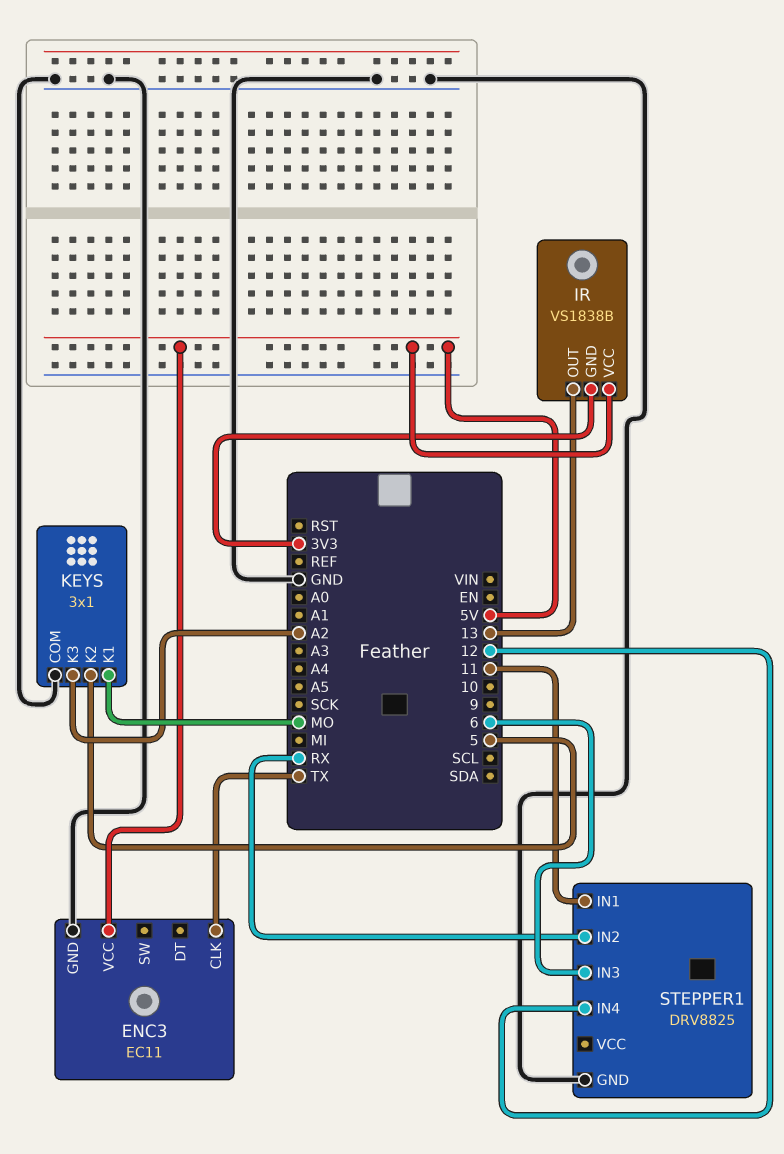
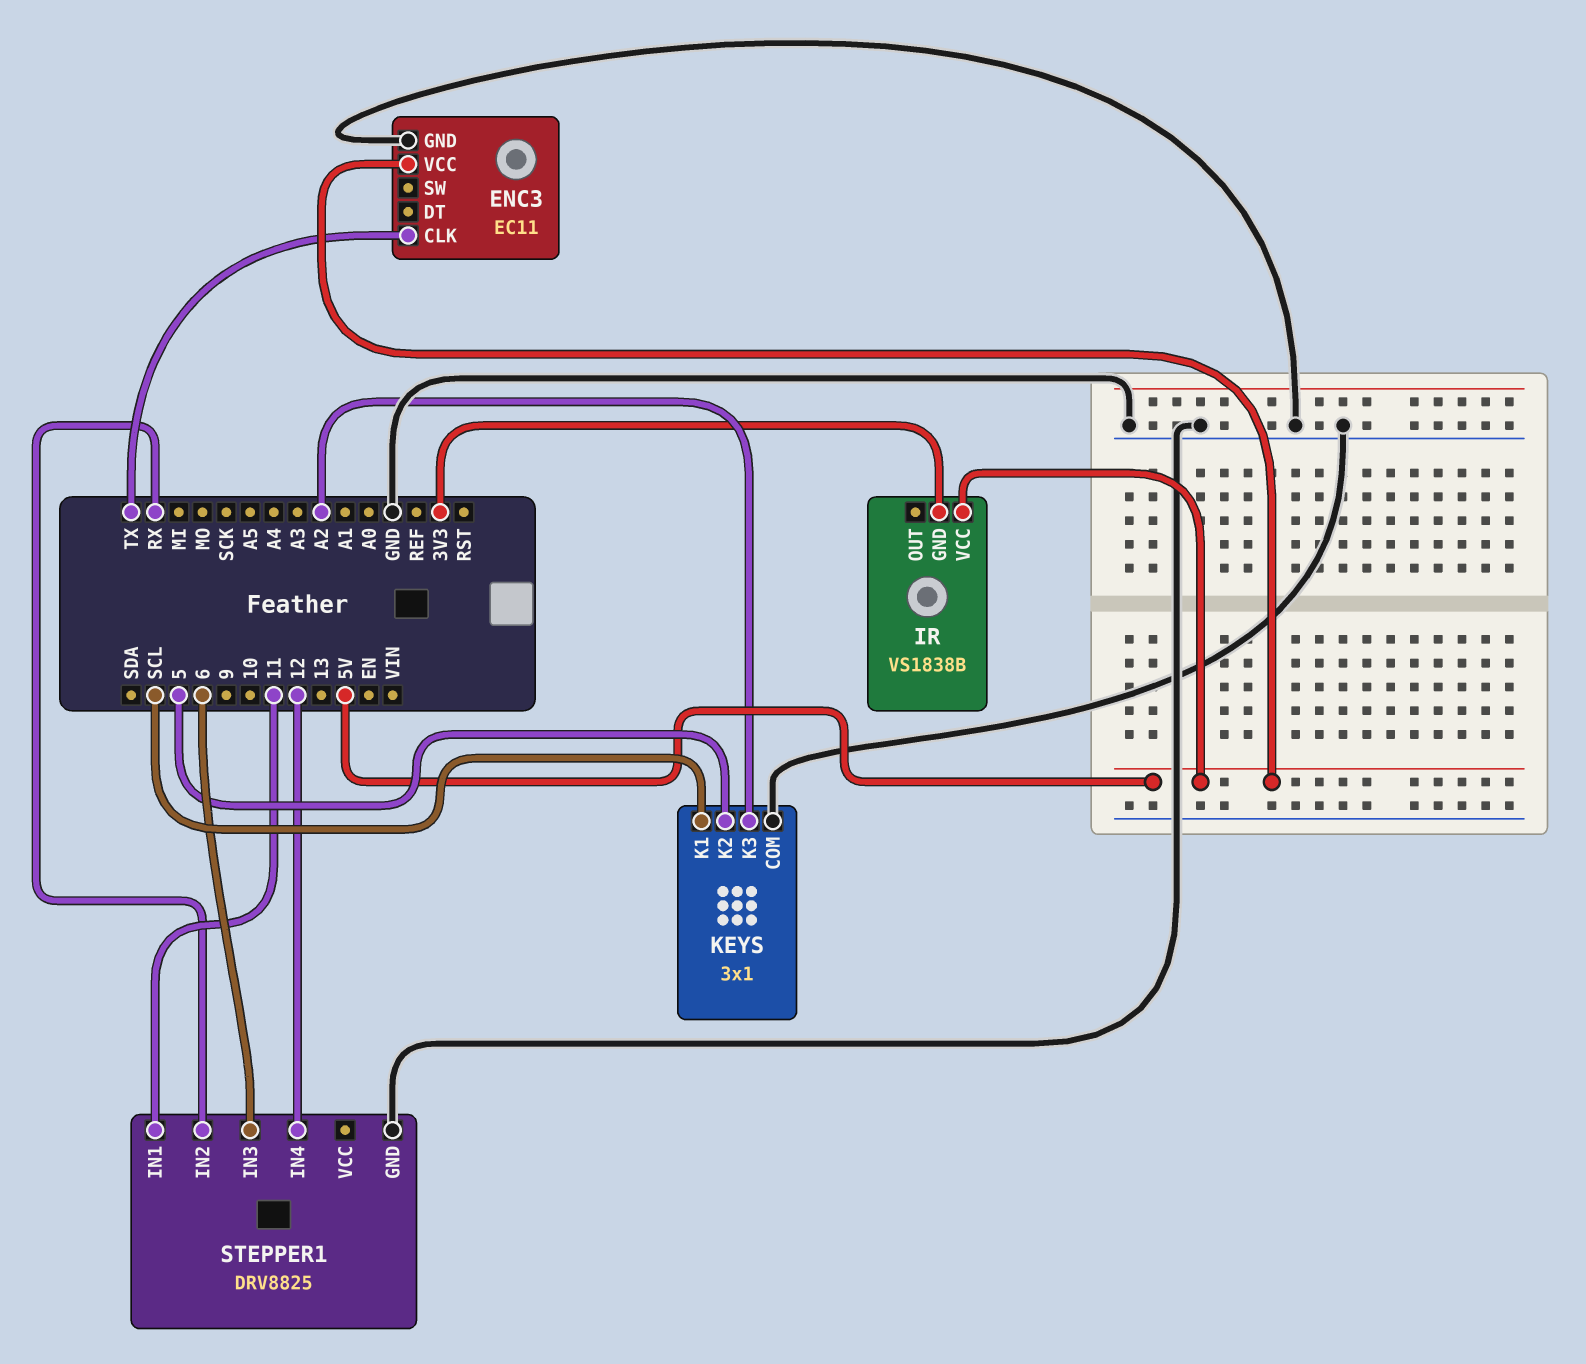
IR pin OUT: 13 -> none
KEYS pin K1: MO -> SCL

